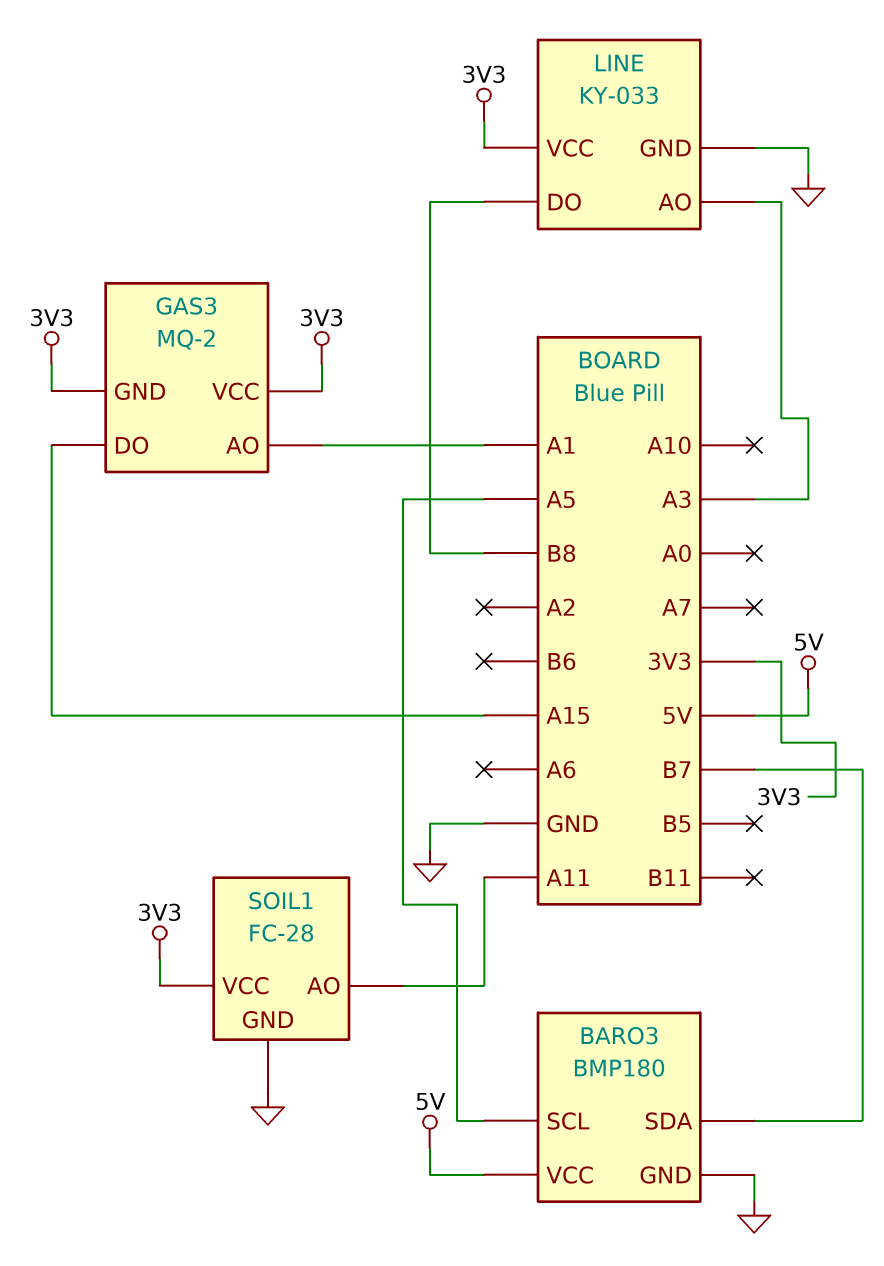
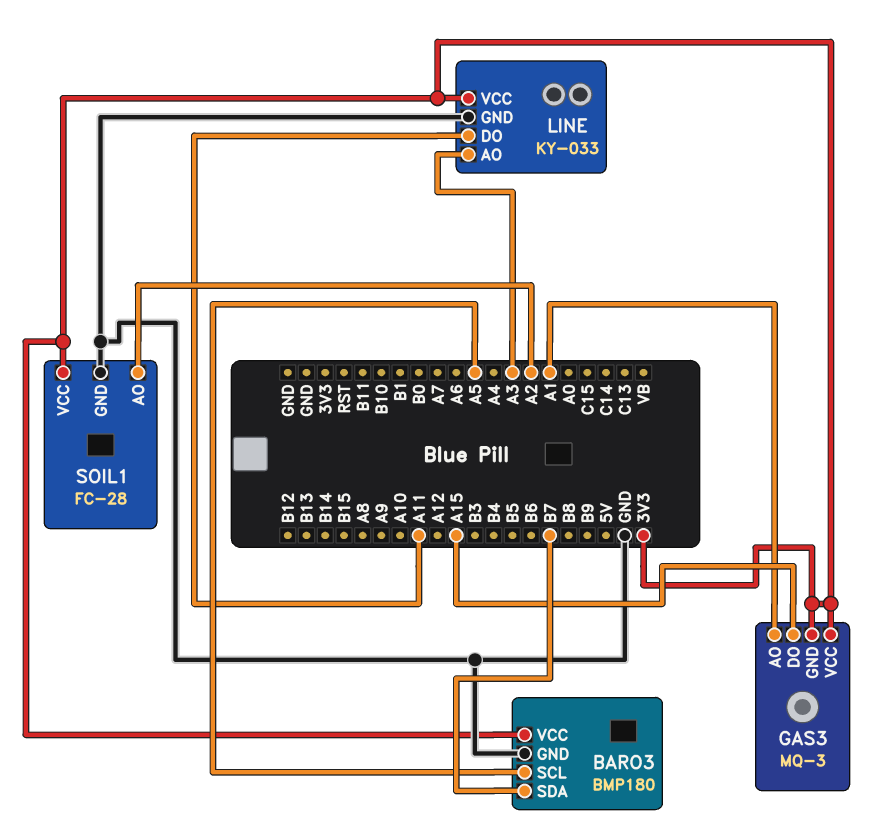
BARO3 pin VCC: 5V -> 3V3
GAS3: MQ-2 -> MQ-3
LINE pin DO: B8 -> A11
SOIL1 pin AO: A11 -> A2

